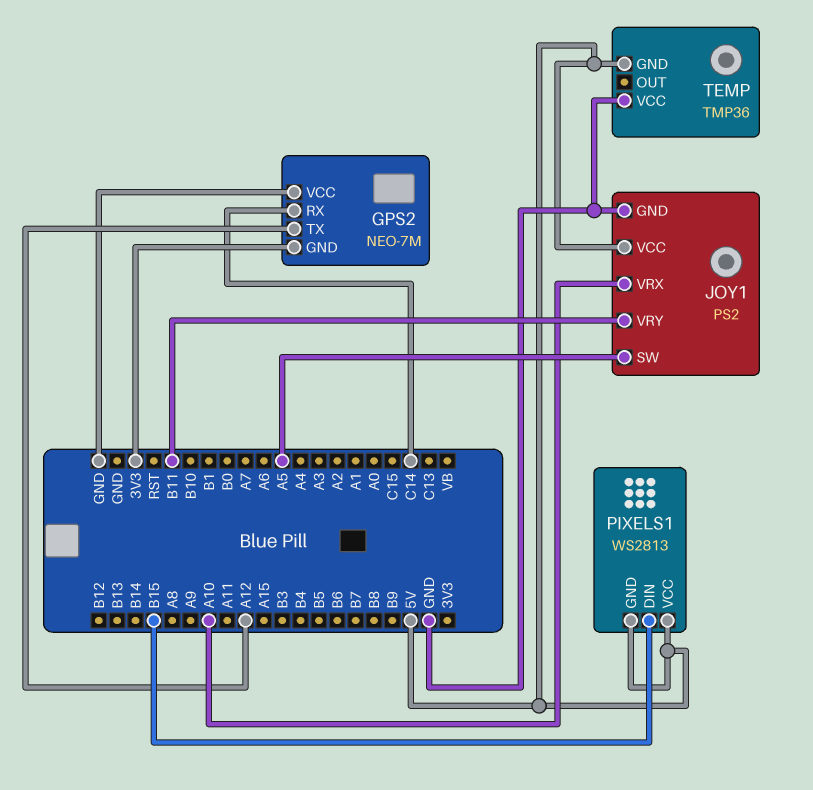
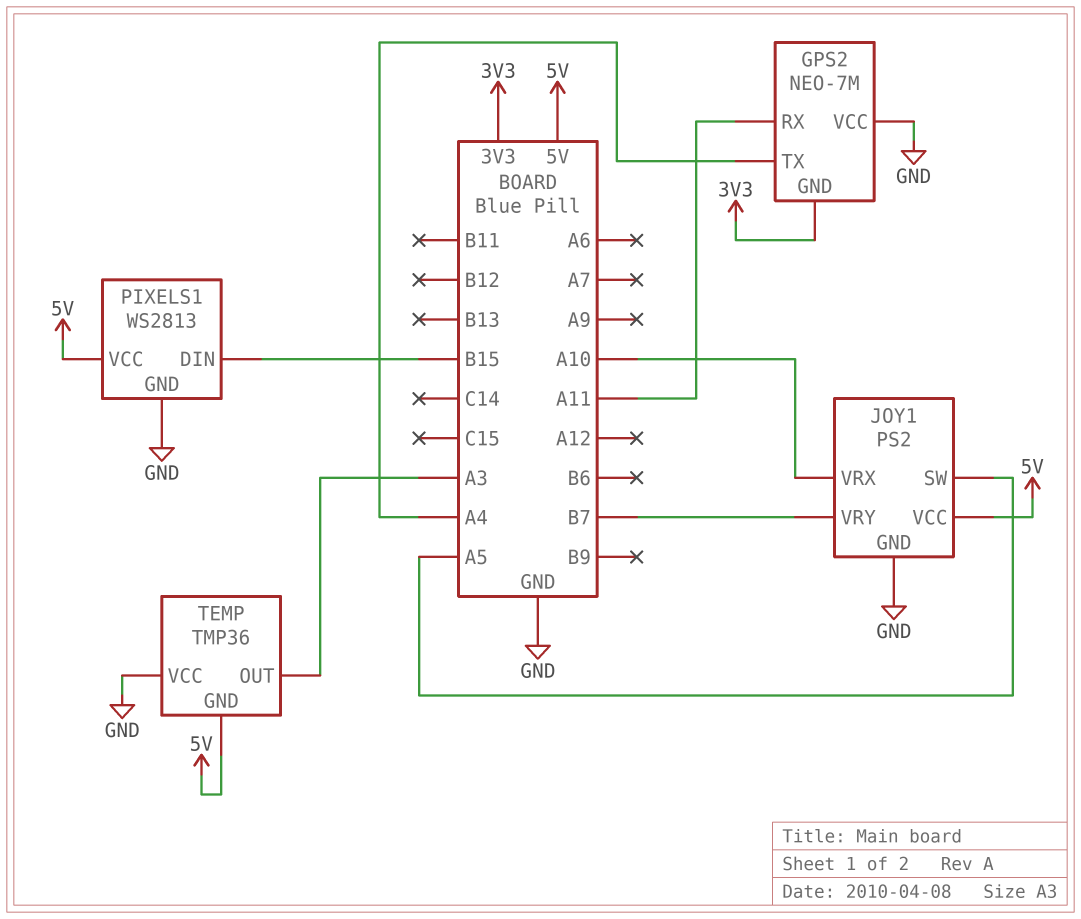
GPS2 pin RX: C14 -> A11
GPS2 pin TX: A12 -> A4
JOY1 pin VRY: B11 -> B7
PIXELS1 pin GND: 5V -> GND
TEMP pin OUT: none -> A3

